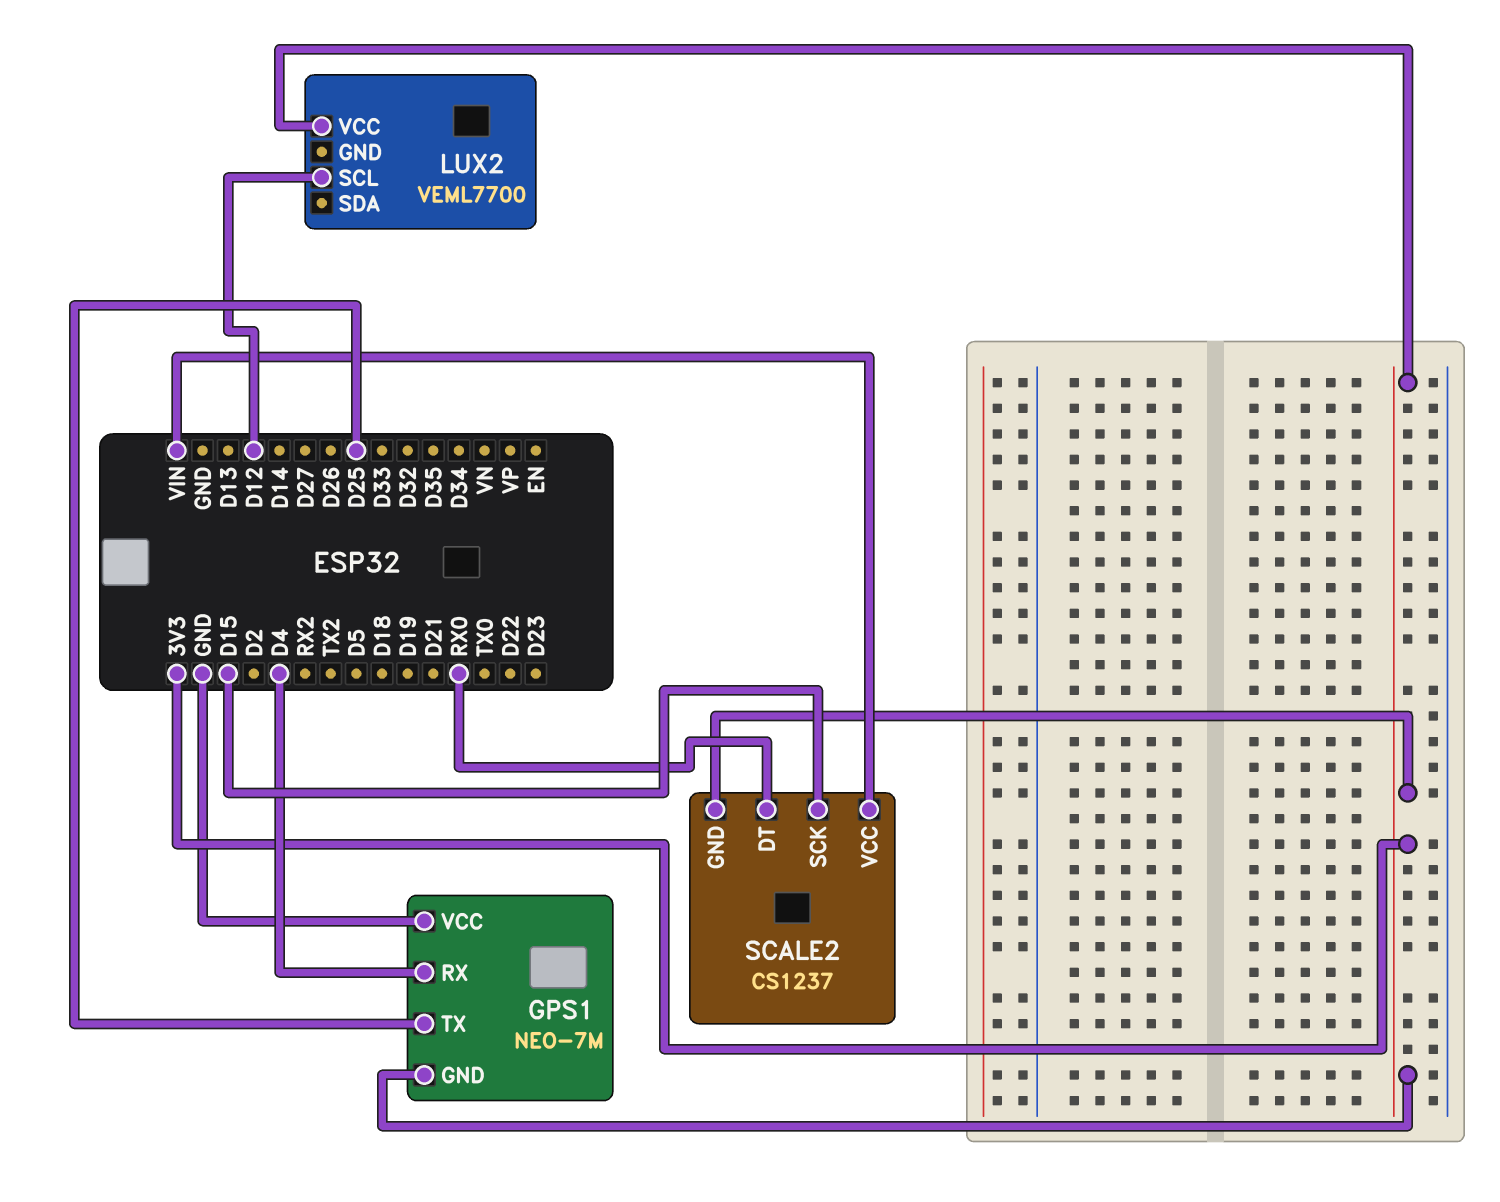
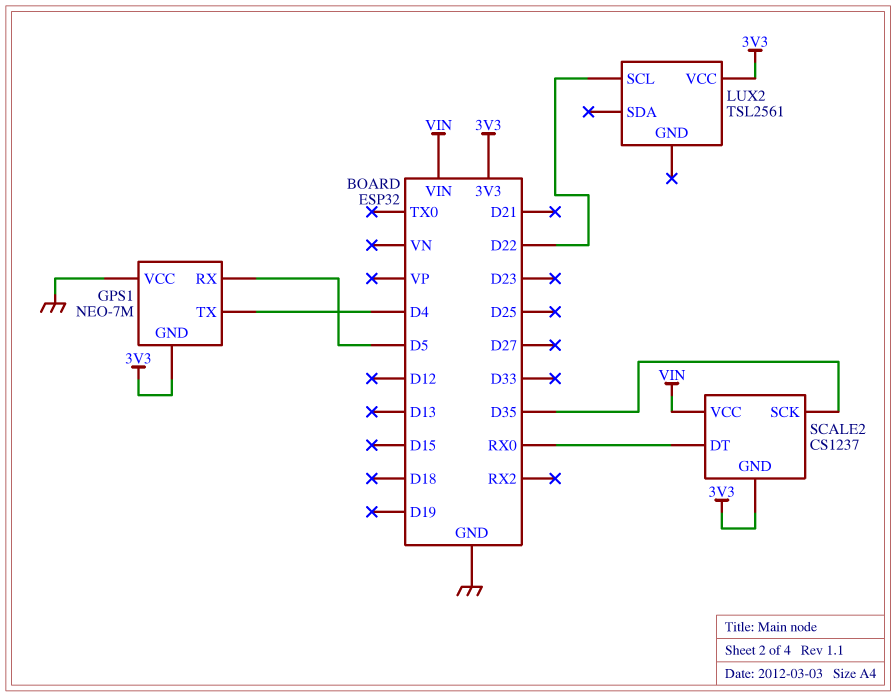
GPS1 pin RX: D4 -> D5
GPS1 pin TX: D25 -> D4
LUX2: VEML7700 -> TSL2561
LUX2 pin SCL: D12 -> D22
SCALE2 pin SCK: D15 -> D35

